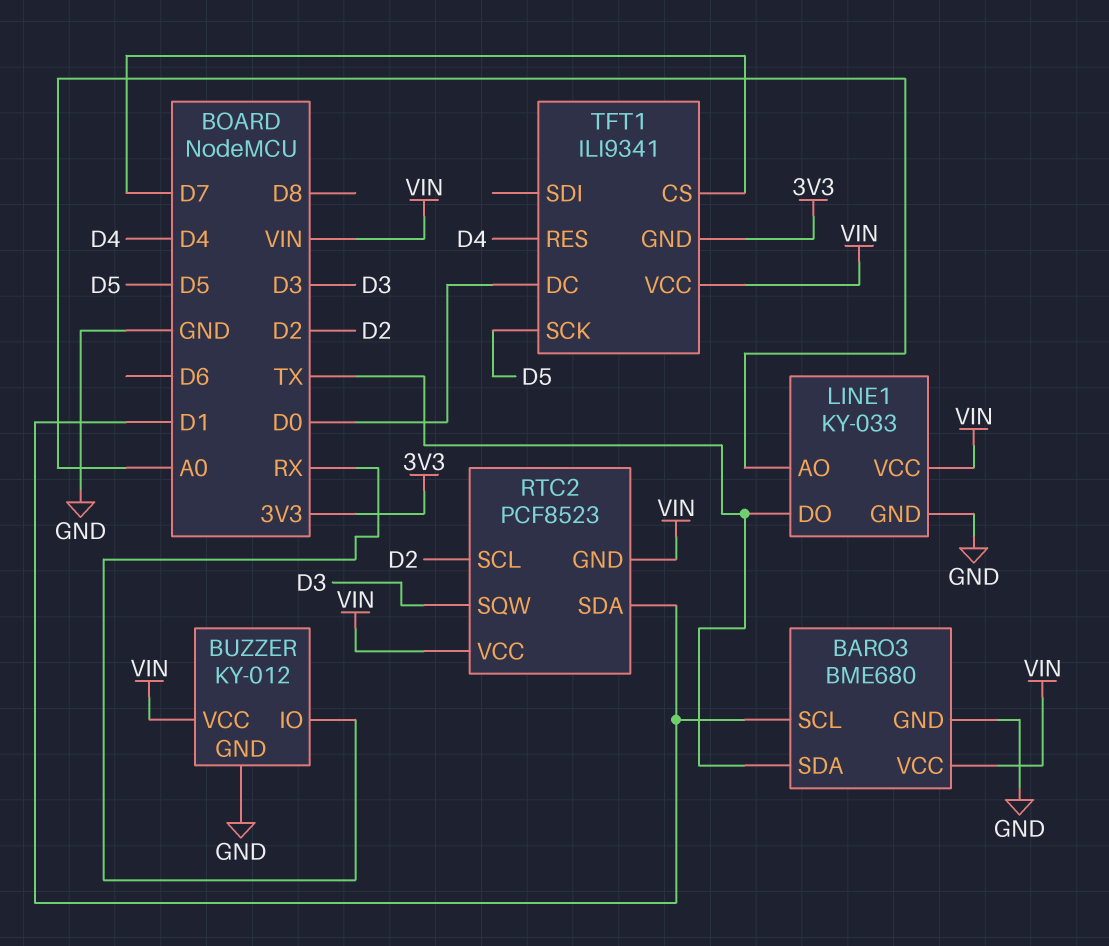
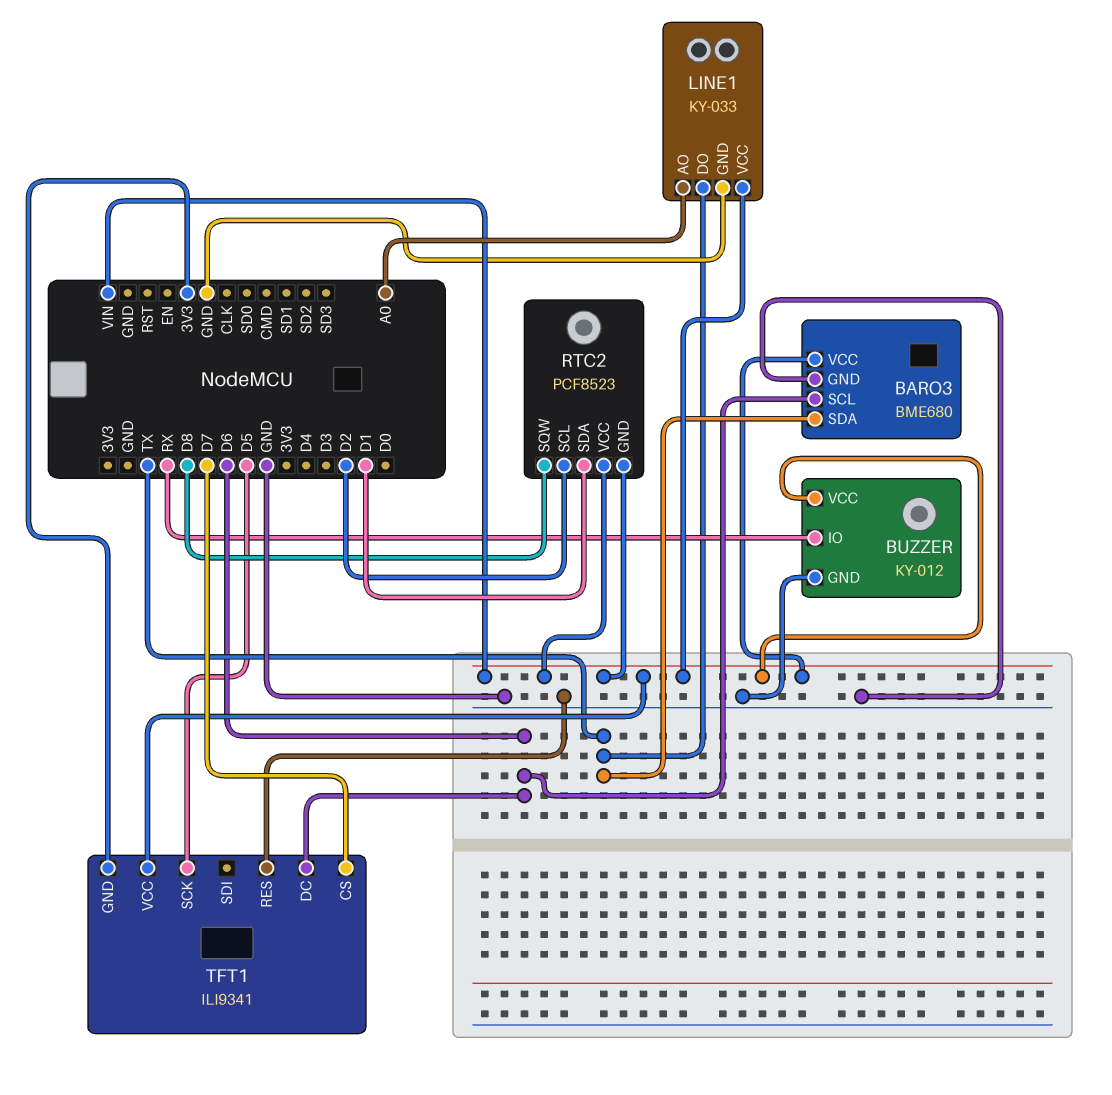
BARO3 pin SCL: D1 -> D6
RTC2 pin SQW: D3 -> D8
TFT1 pin DC: D0 -> D6
TFT1 pin RES: D4 -> GND

